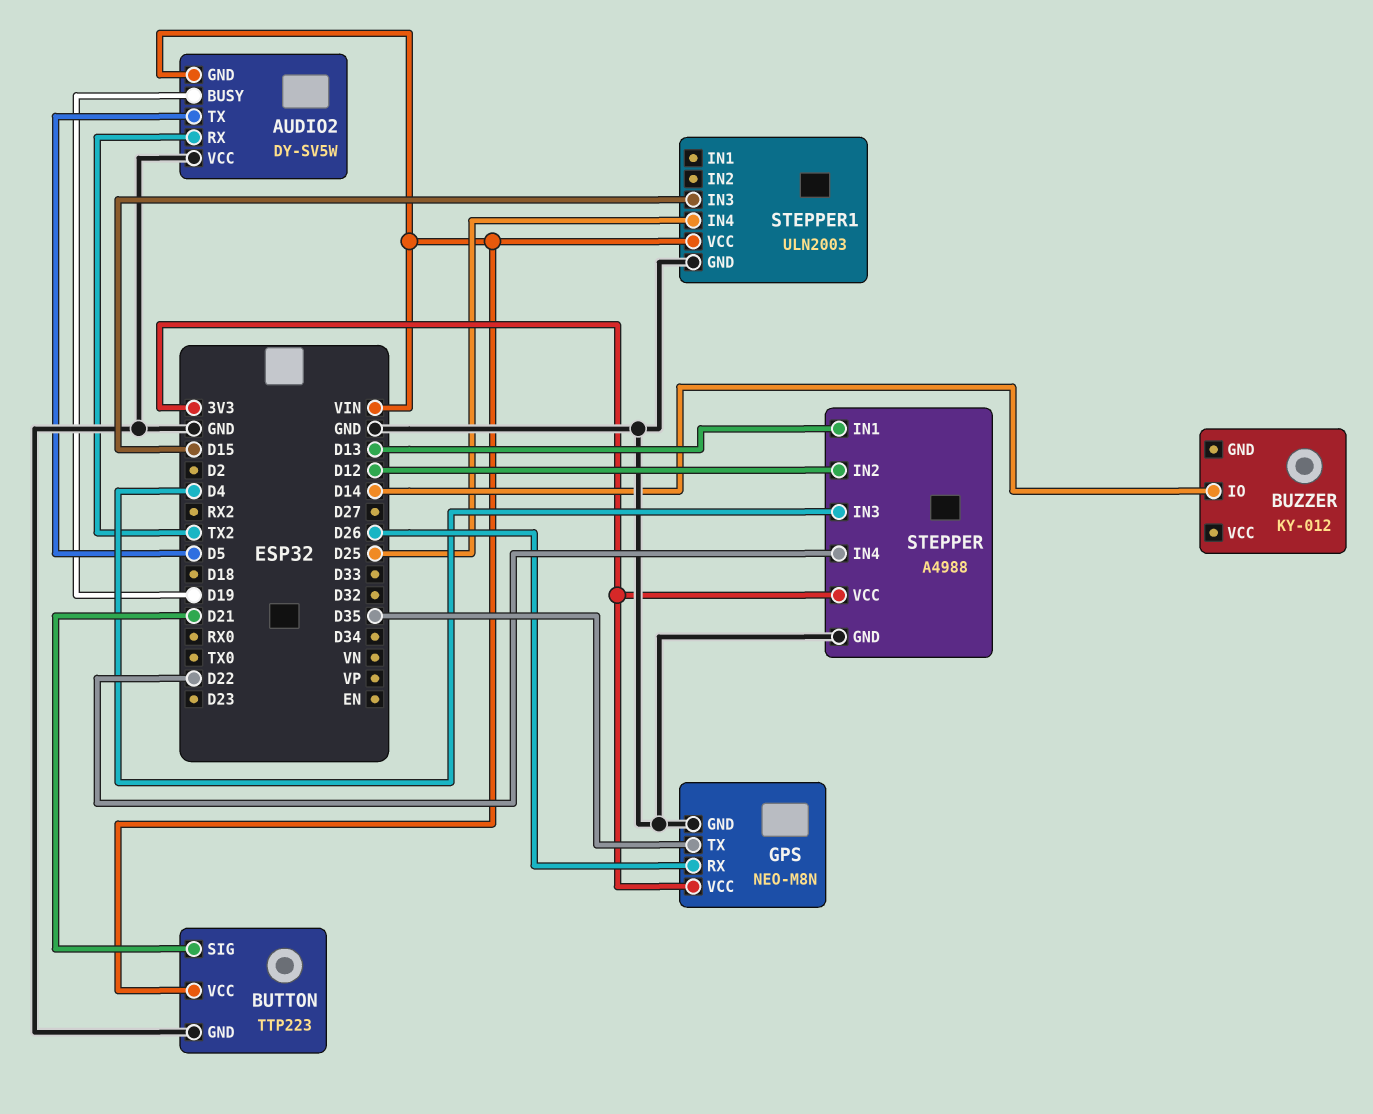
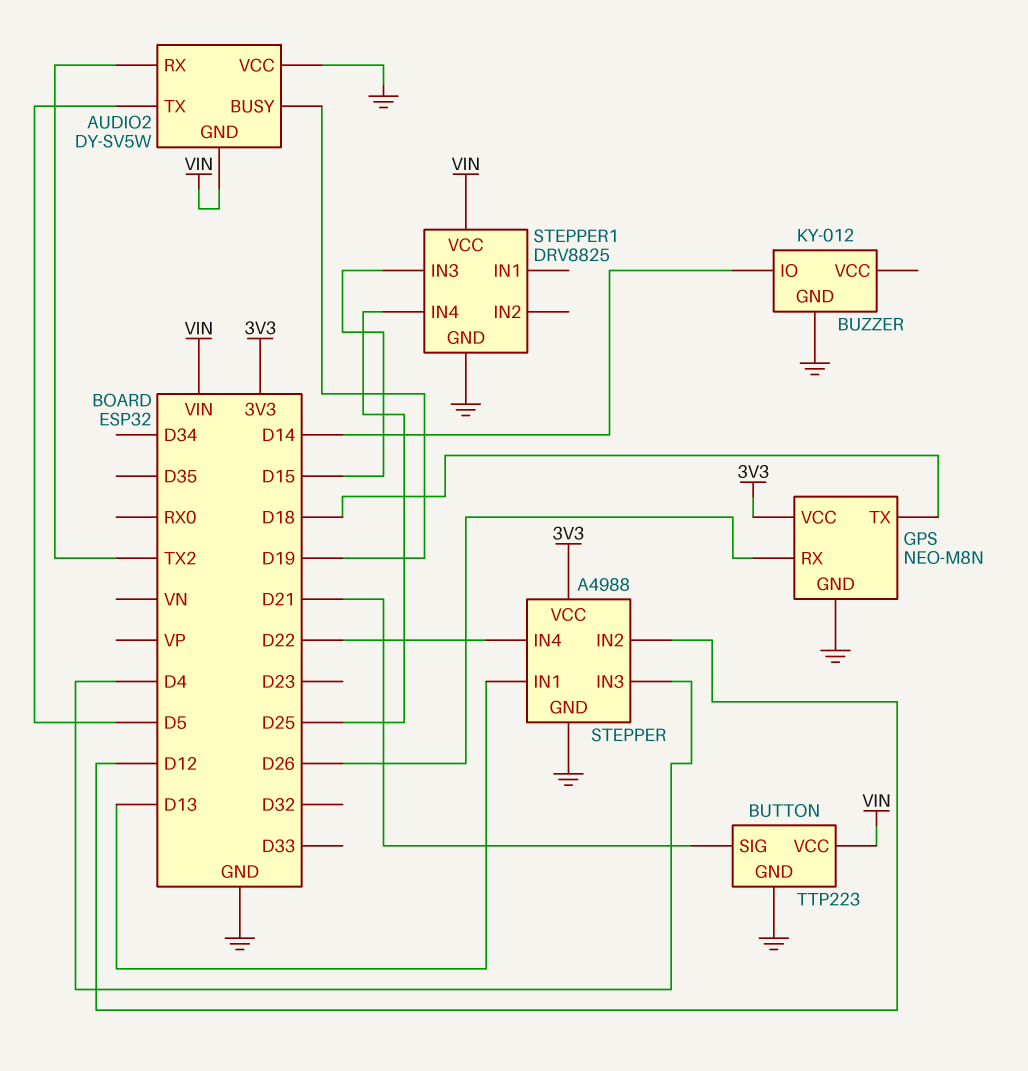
BUZZER pin GND: none -> GND
GPS pin TX: D35 -> D18
STEPPER1: ULN2003 -> DRV8825

